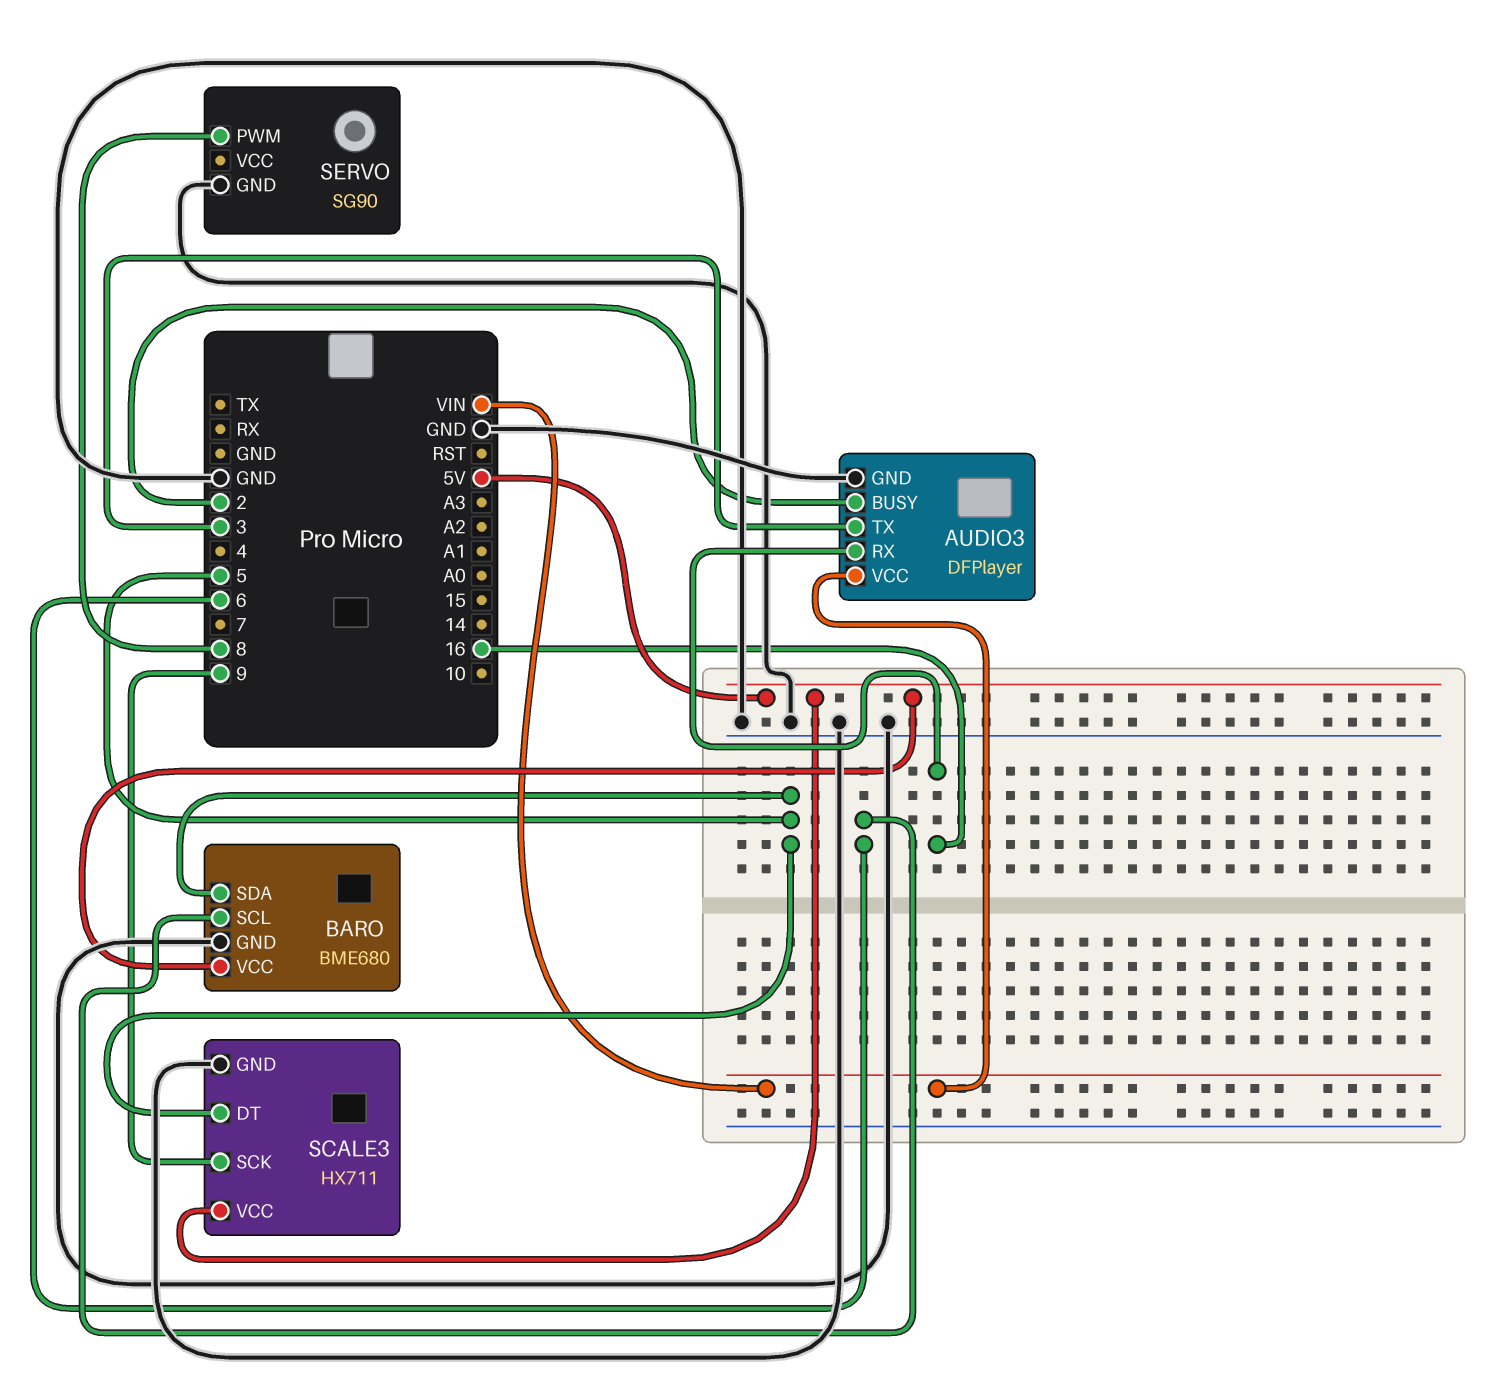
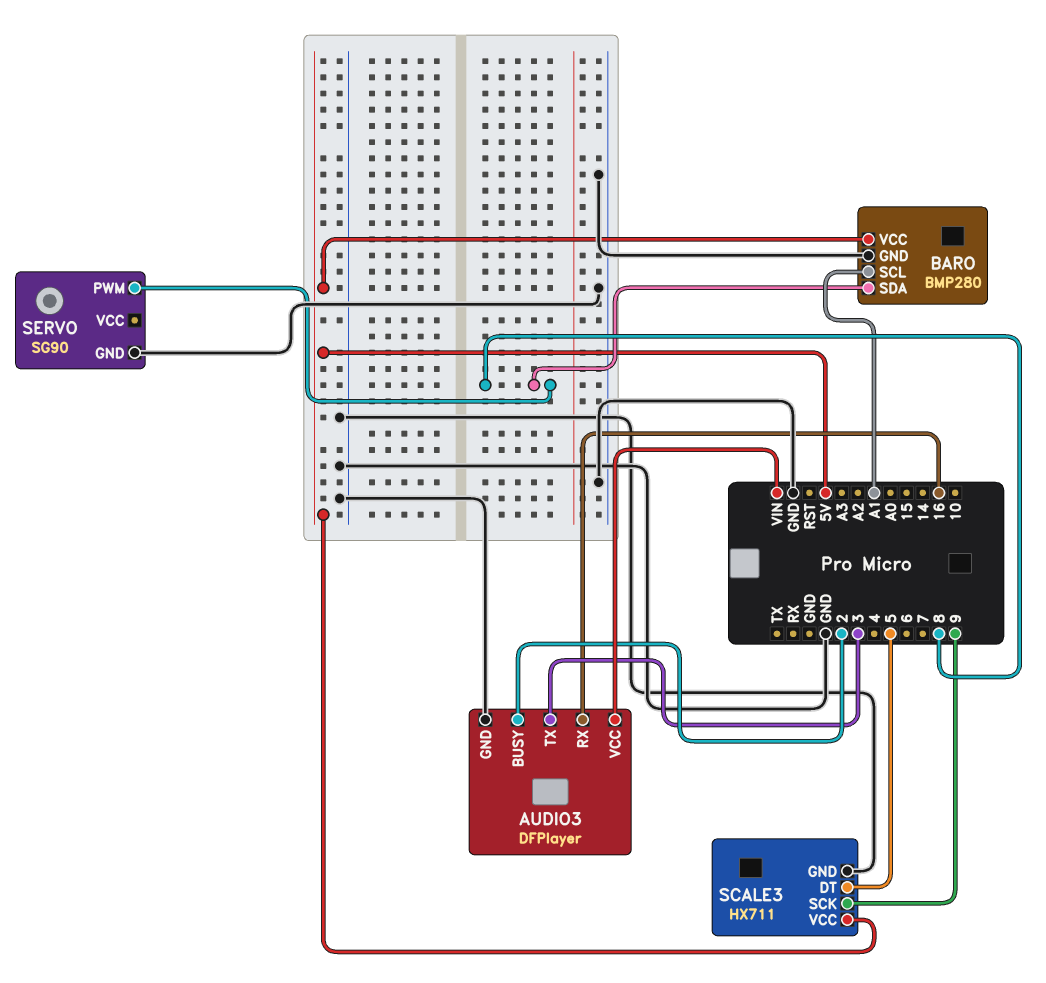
BARO: BME680 -> BMP280
BARO pin SCL: 6 -> A1
BARO pin SDA: 5 -> 8

